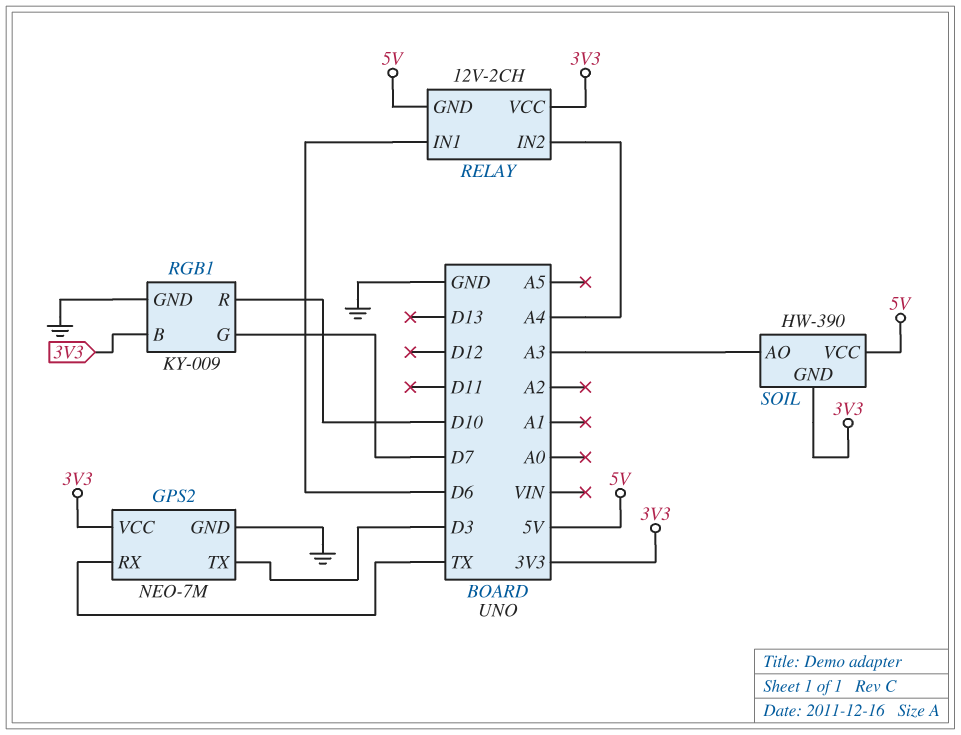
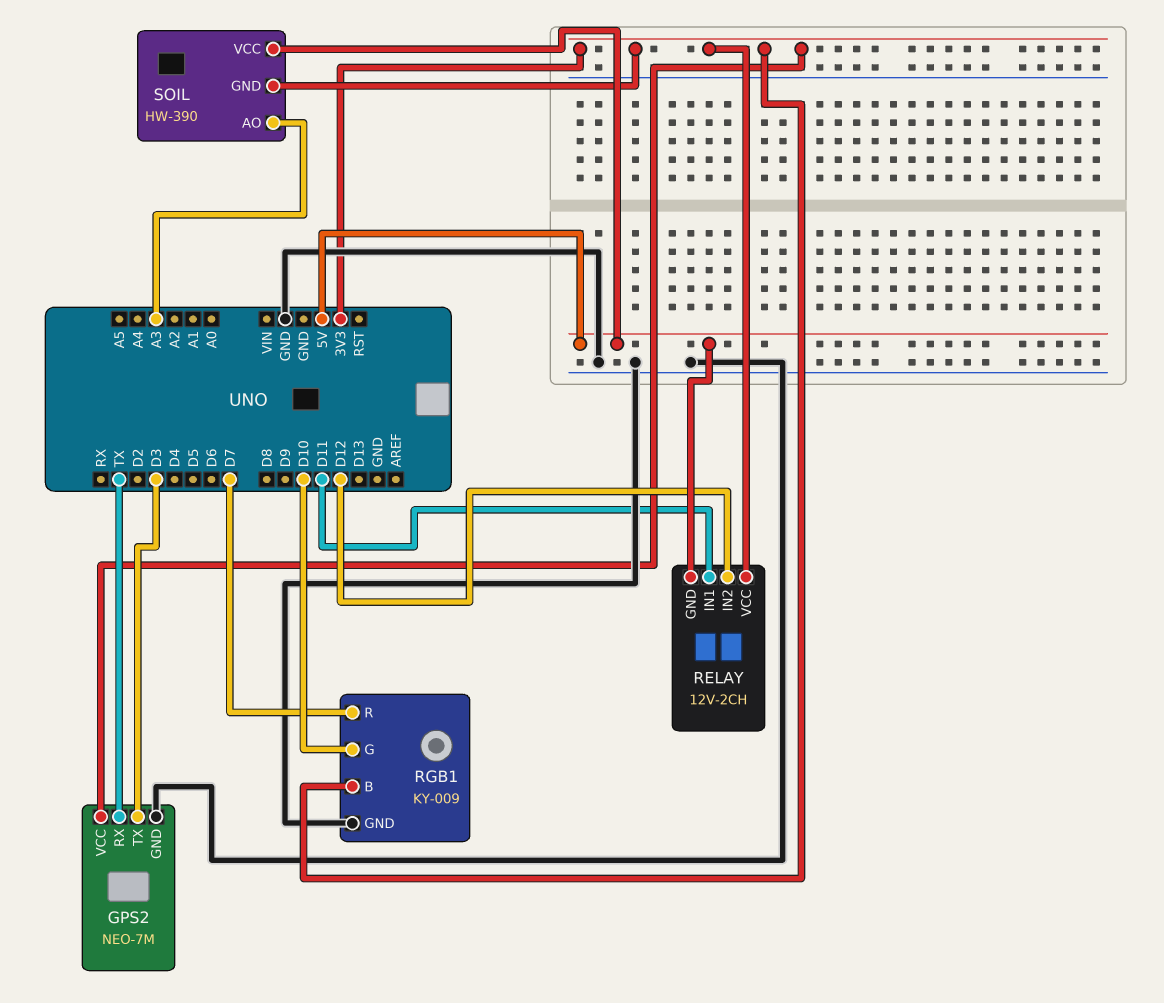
RELAY pin IN1: D6 -> D11
RELAY pin IN2: A4 -> D12
RGB1 pin G: D7 -> D10
RGB1 pin R: D10 -> D7

